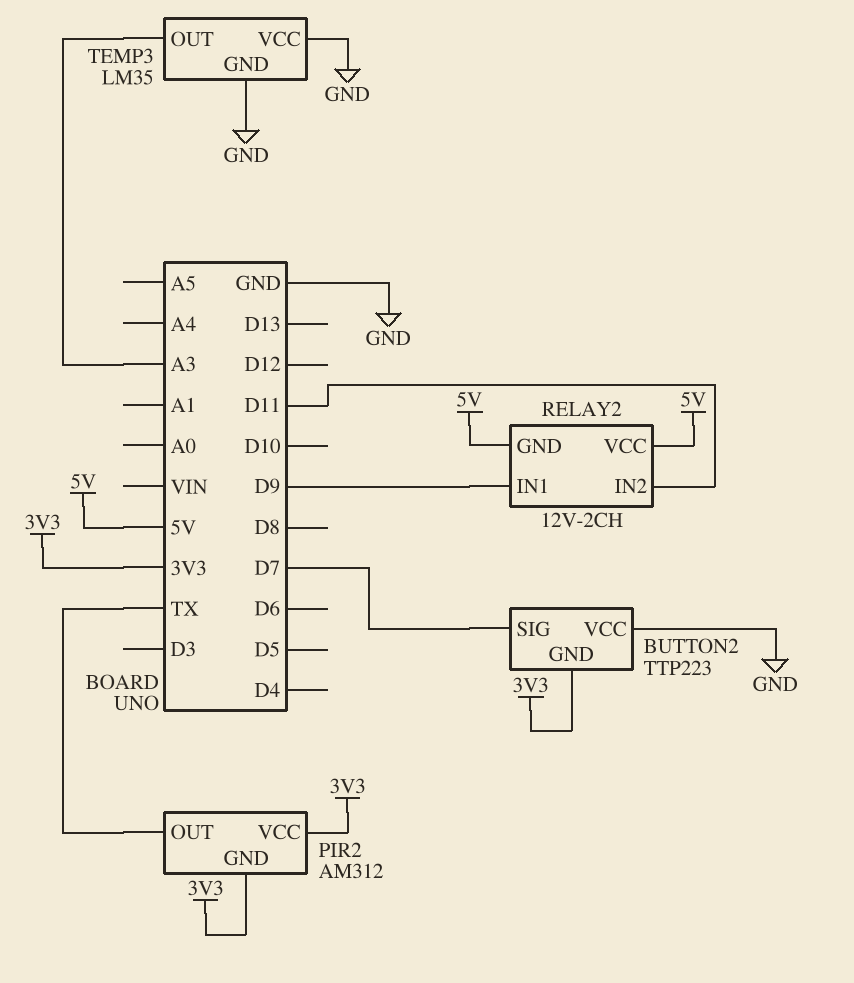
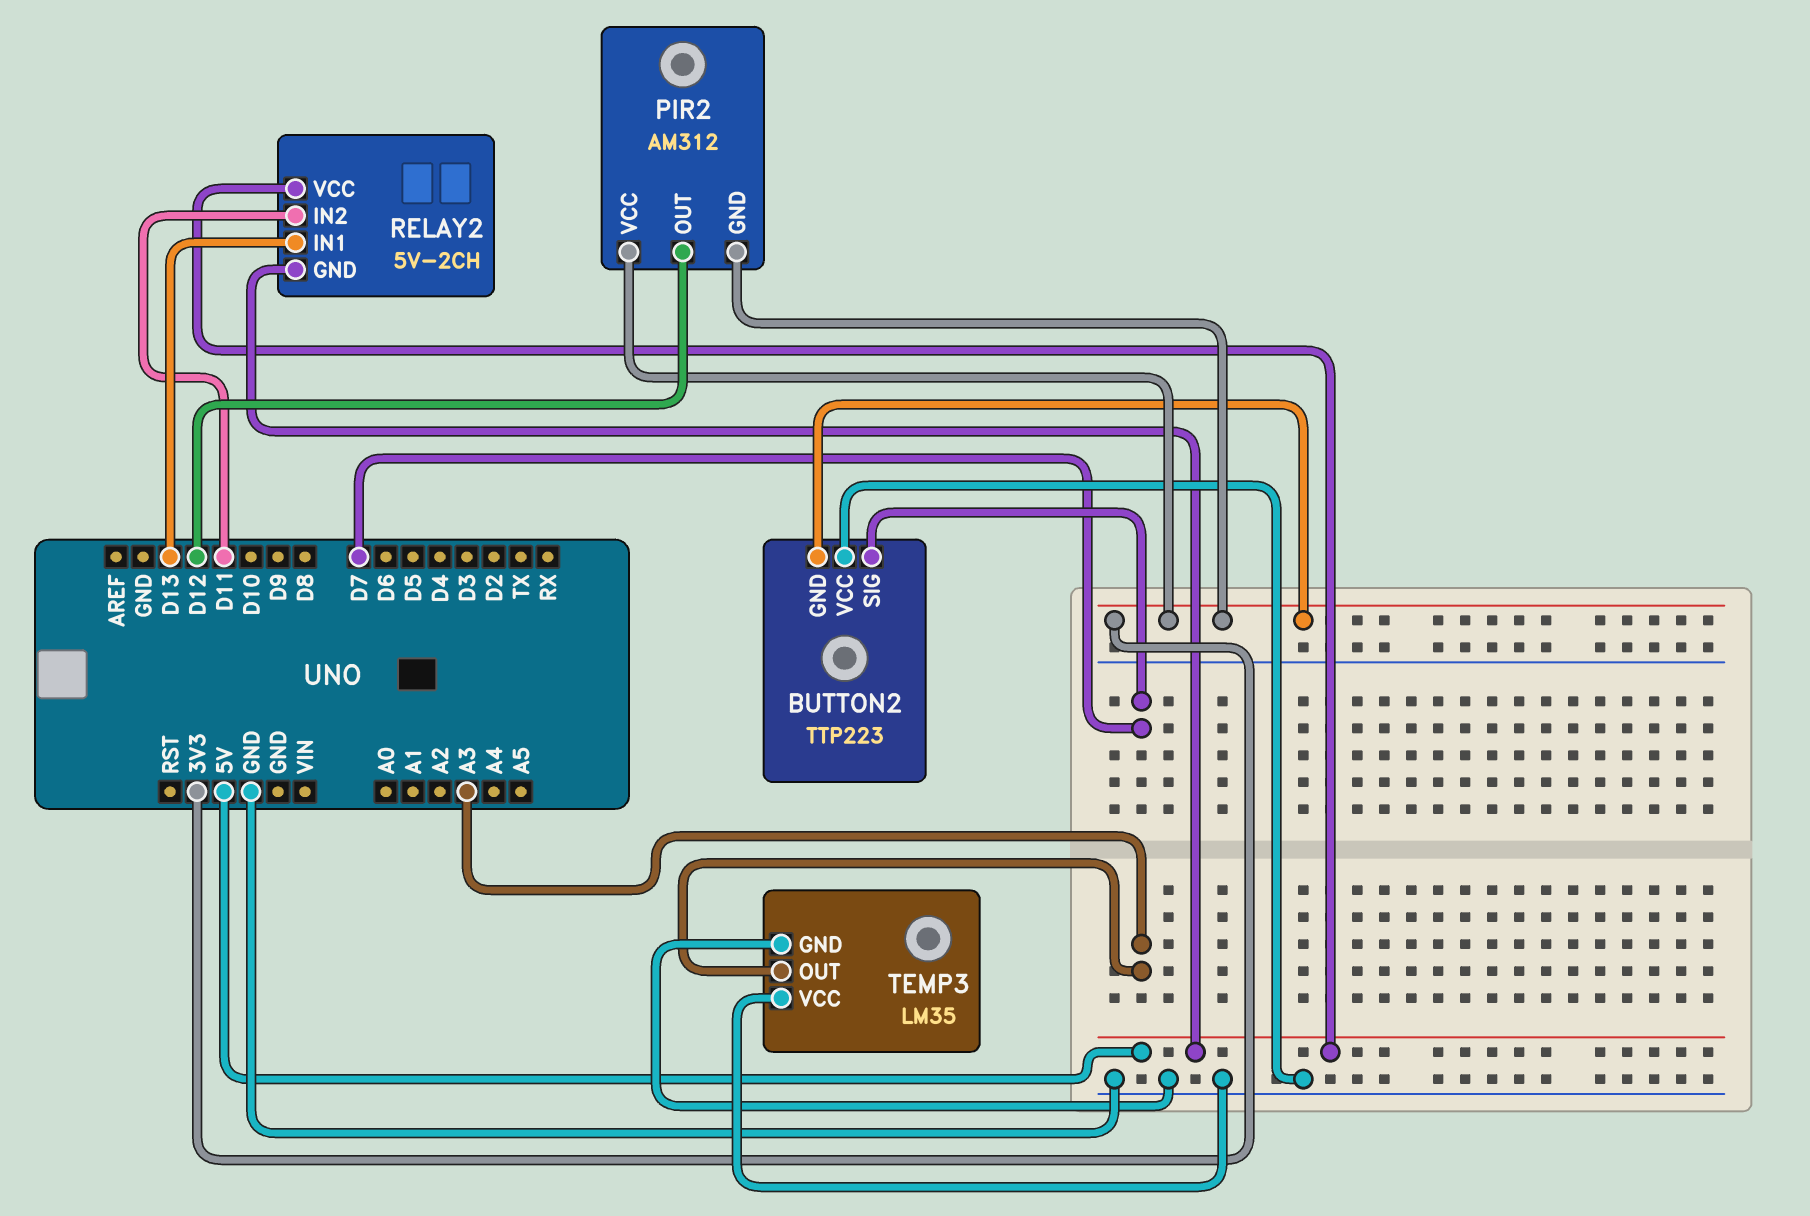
PIR2 pin OUT: TX -> D12
RELAY2: 12V-2CH -> 5V-2CH
RELAY2 pin IN1: D9 -> D13

